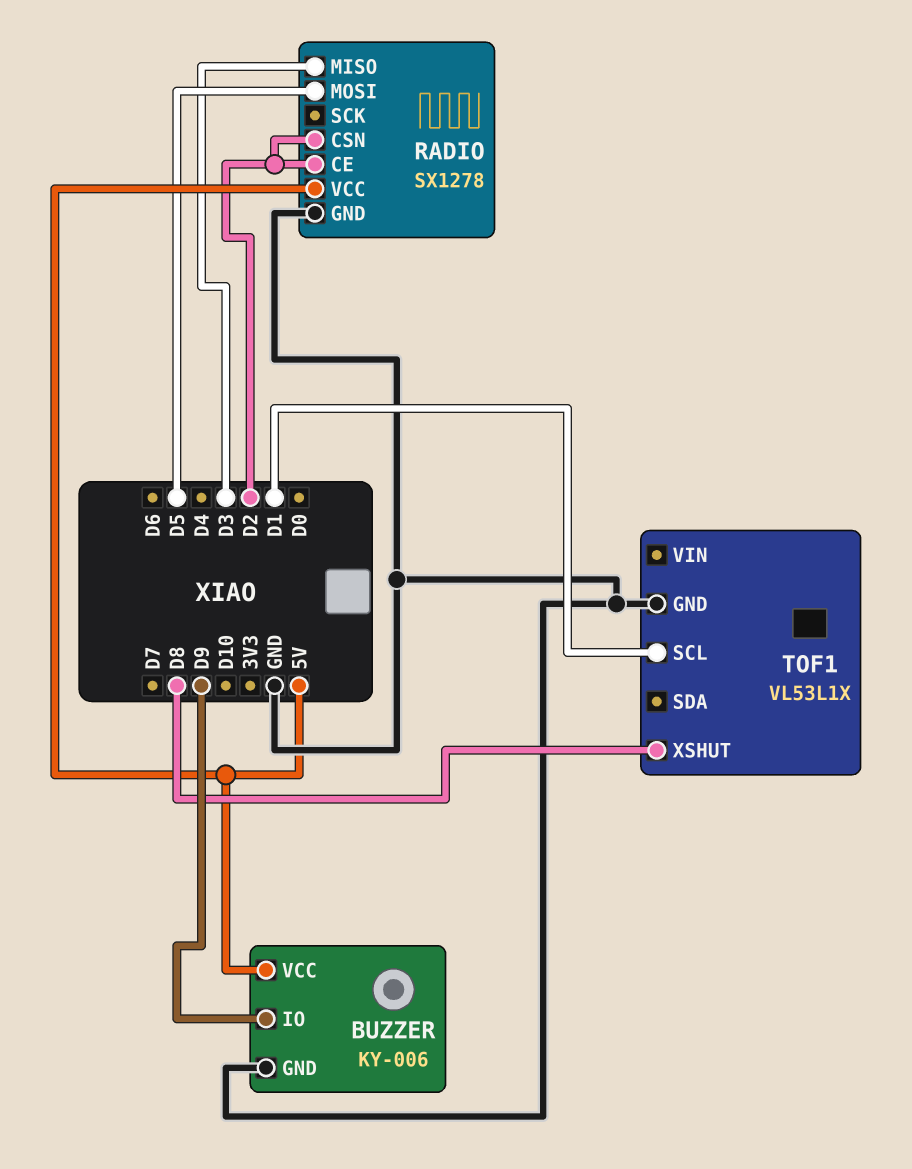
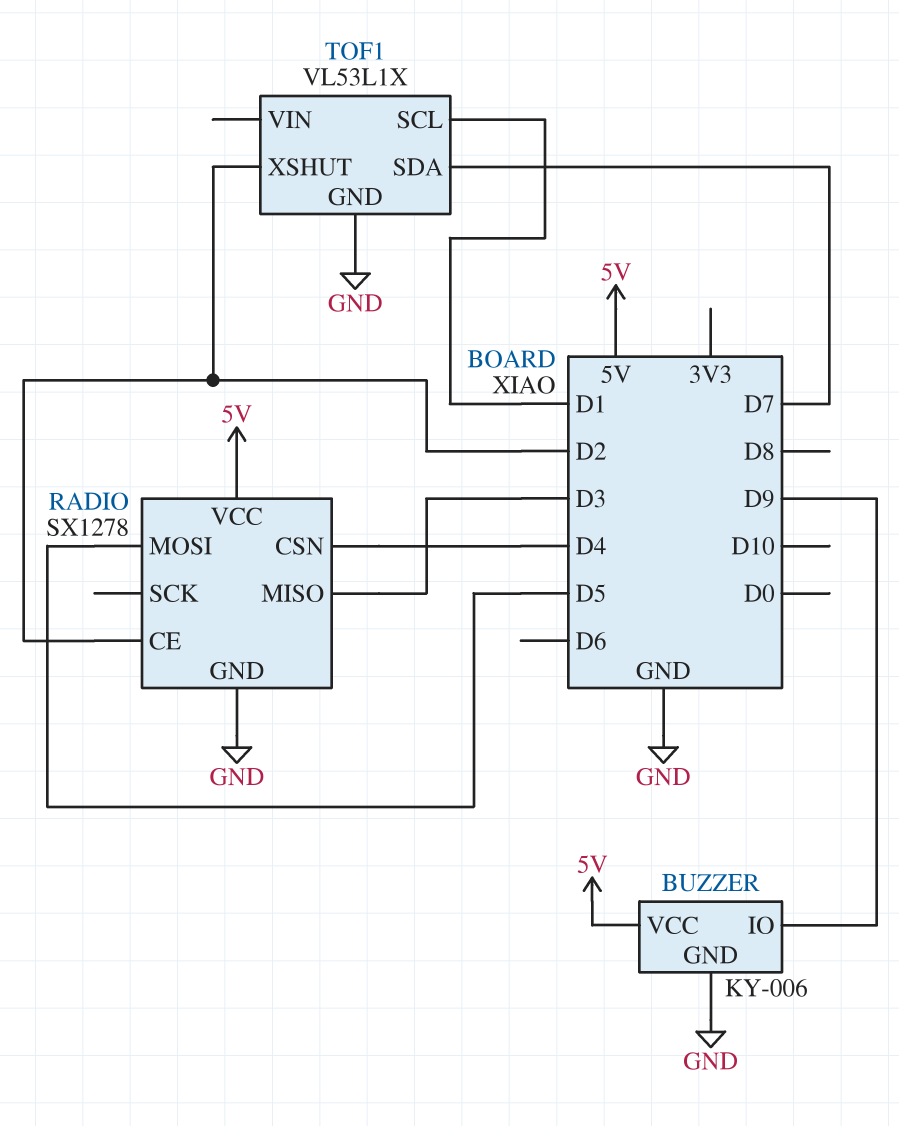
RADIO pin CSN: D2 -> D4
TOF1 pin SDA: none -> D7
TOF1 pin XSHUT: D8 -> D2

